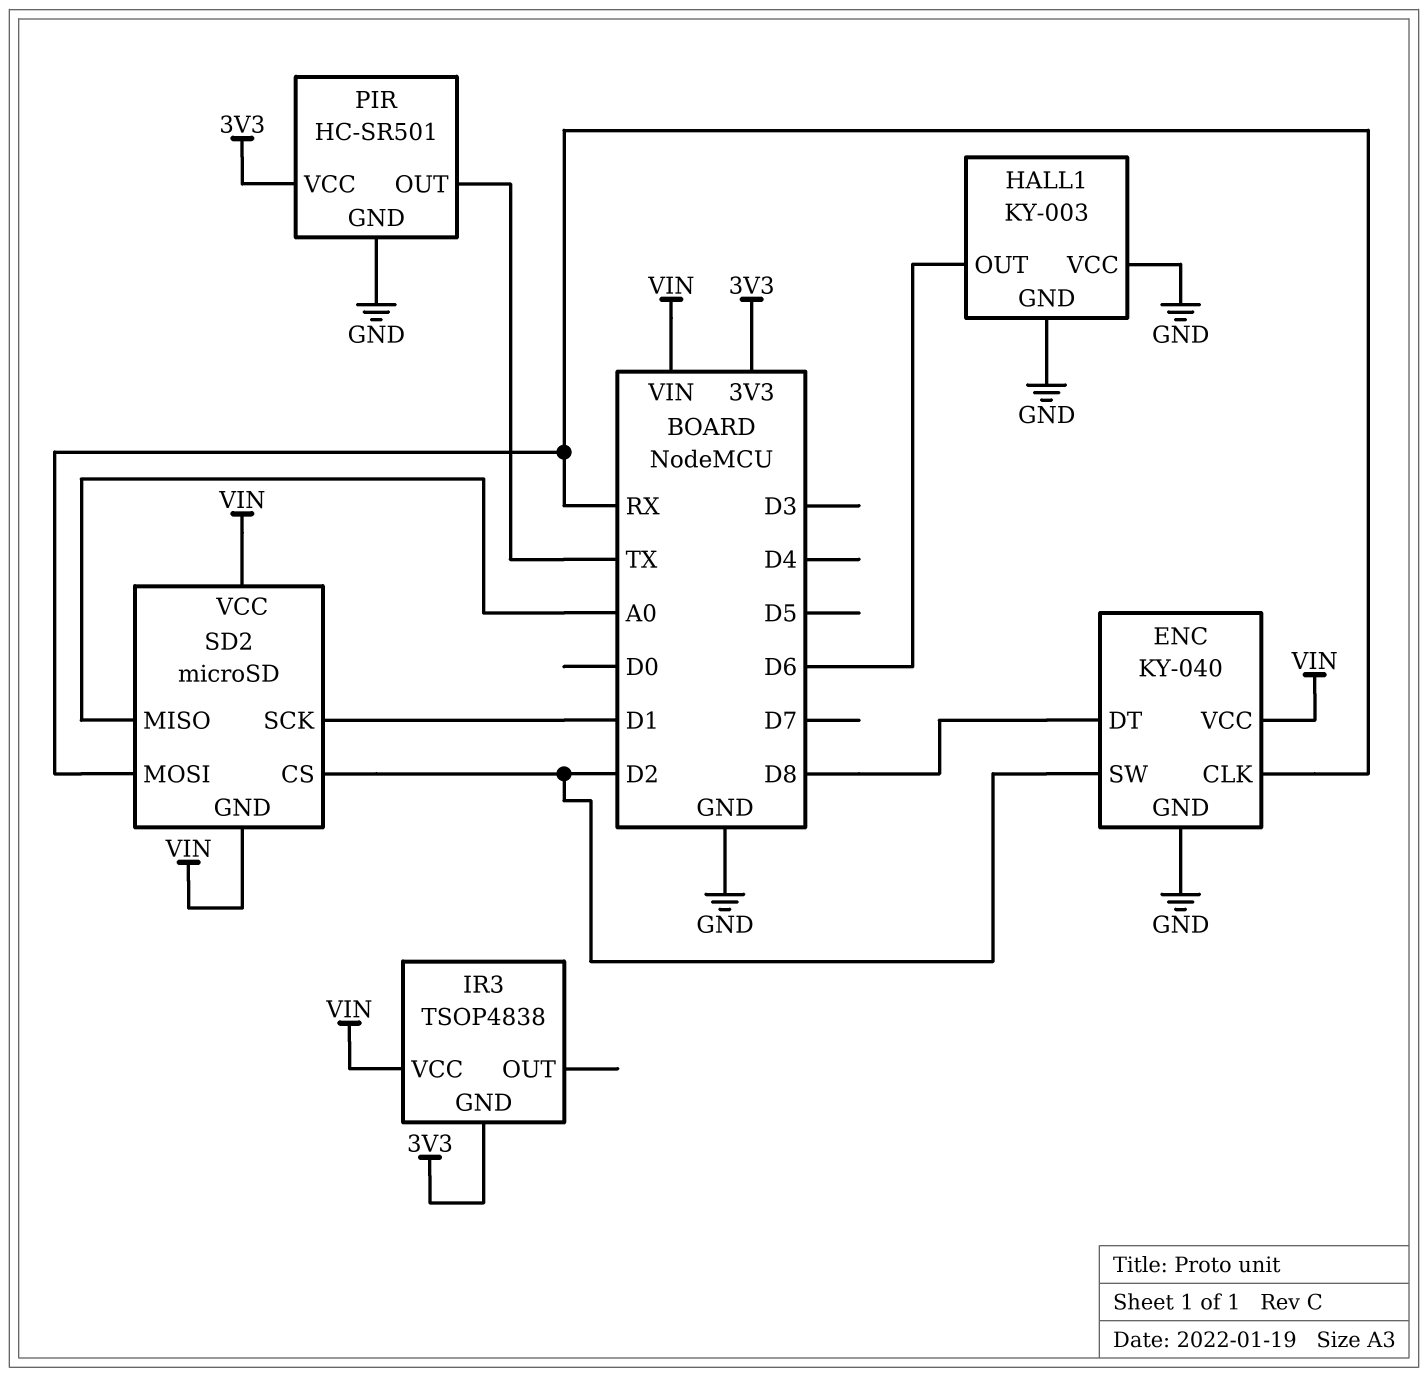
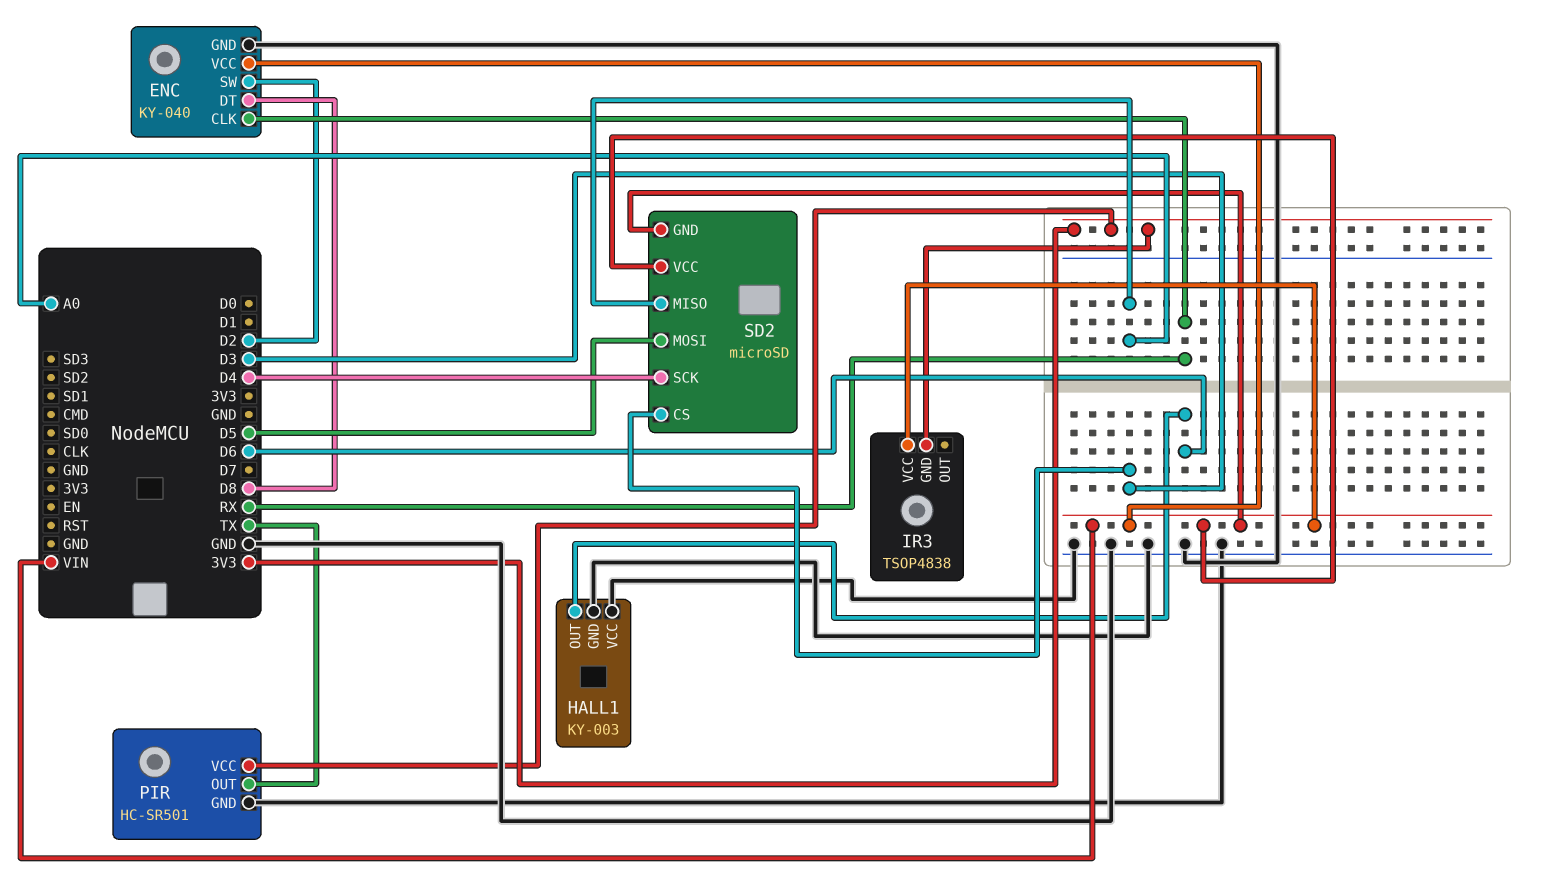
SD2 pin CS: D2 -> D3
SD2 pin MOSI: RX -> D5
SD2 pin SCK: D1 -> D4

